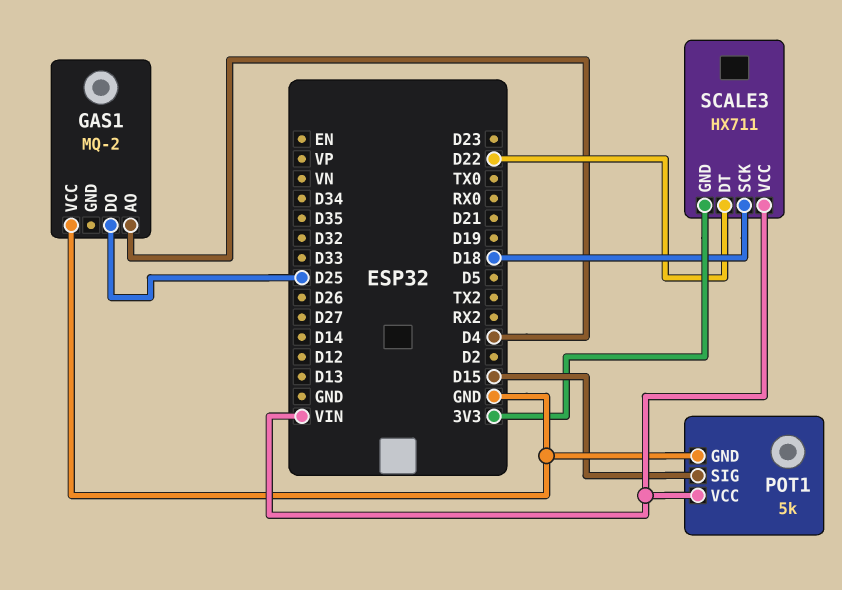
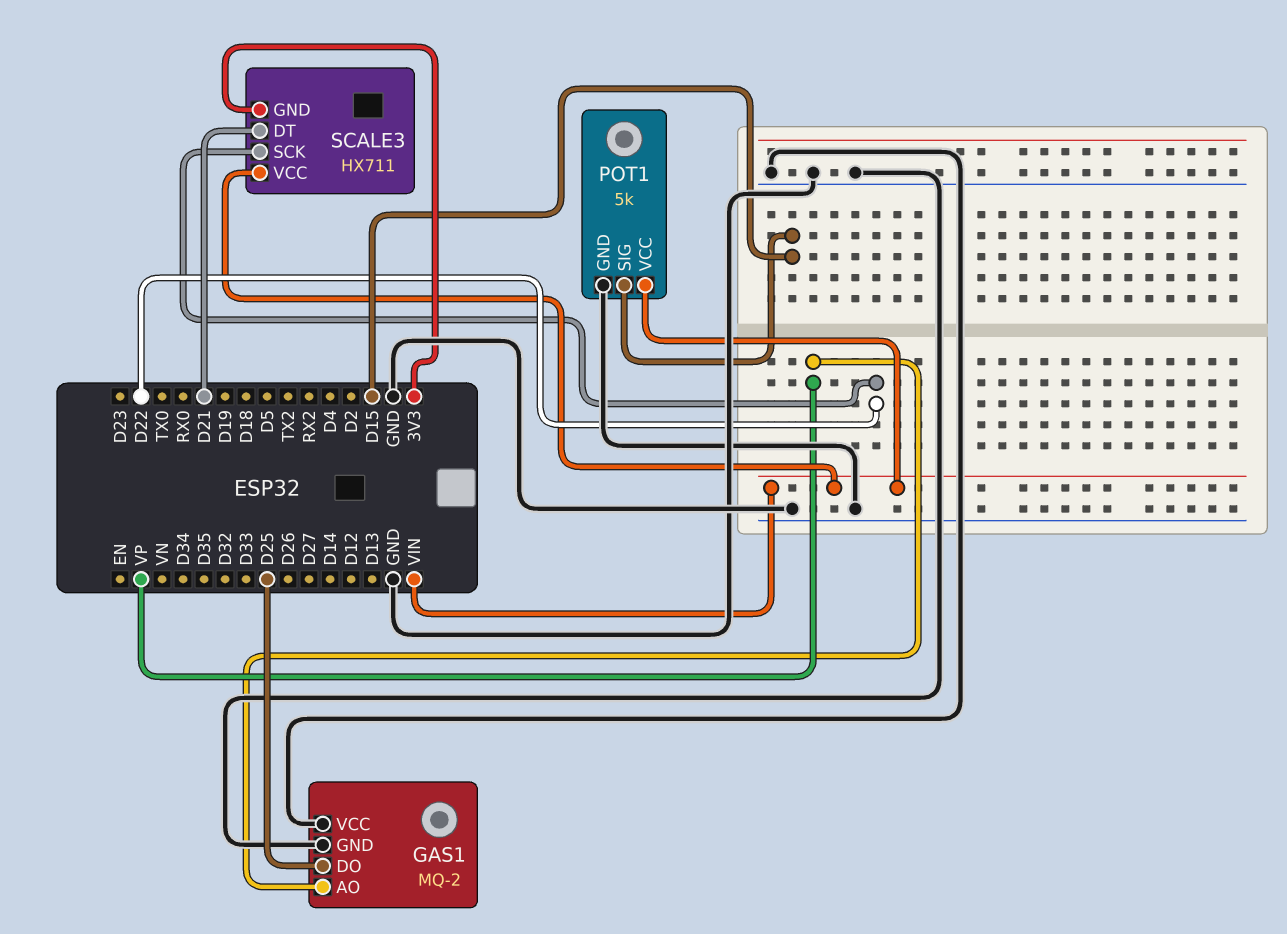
GAS1 pin AO: D4 -> VP
GAS1 pin GND: none -> GND
SCALE3 pin DT: D22 -> D21
SCALE3 pin SCK: D18 -> D22

